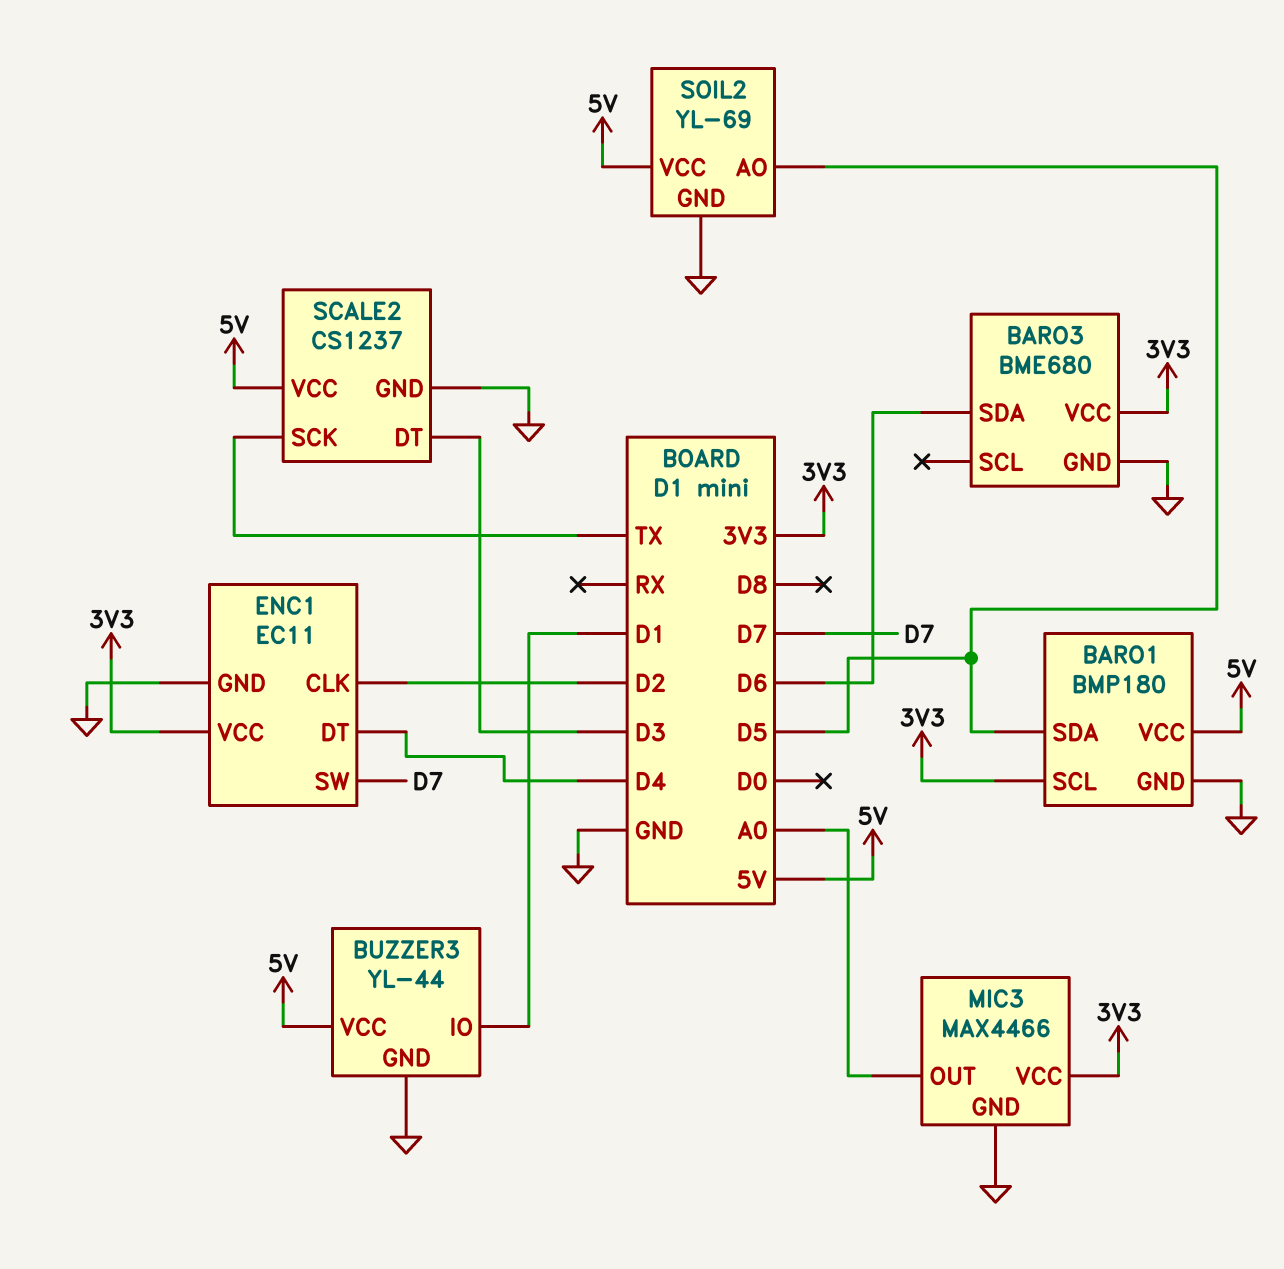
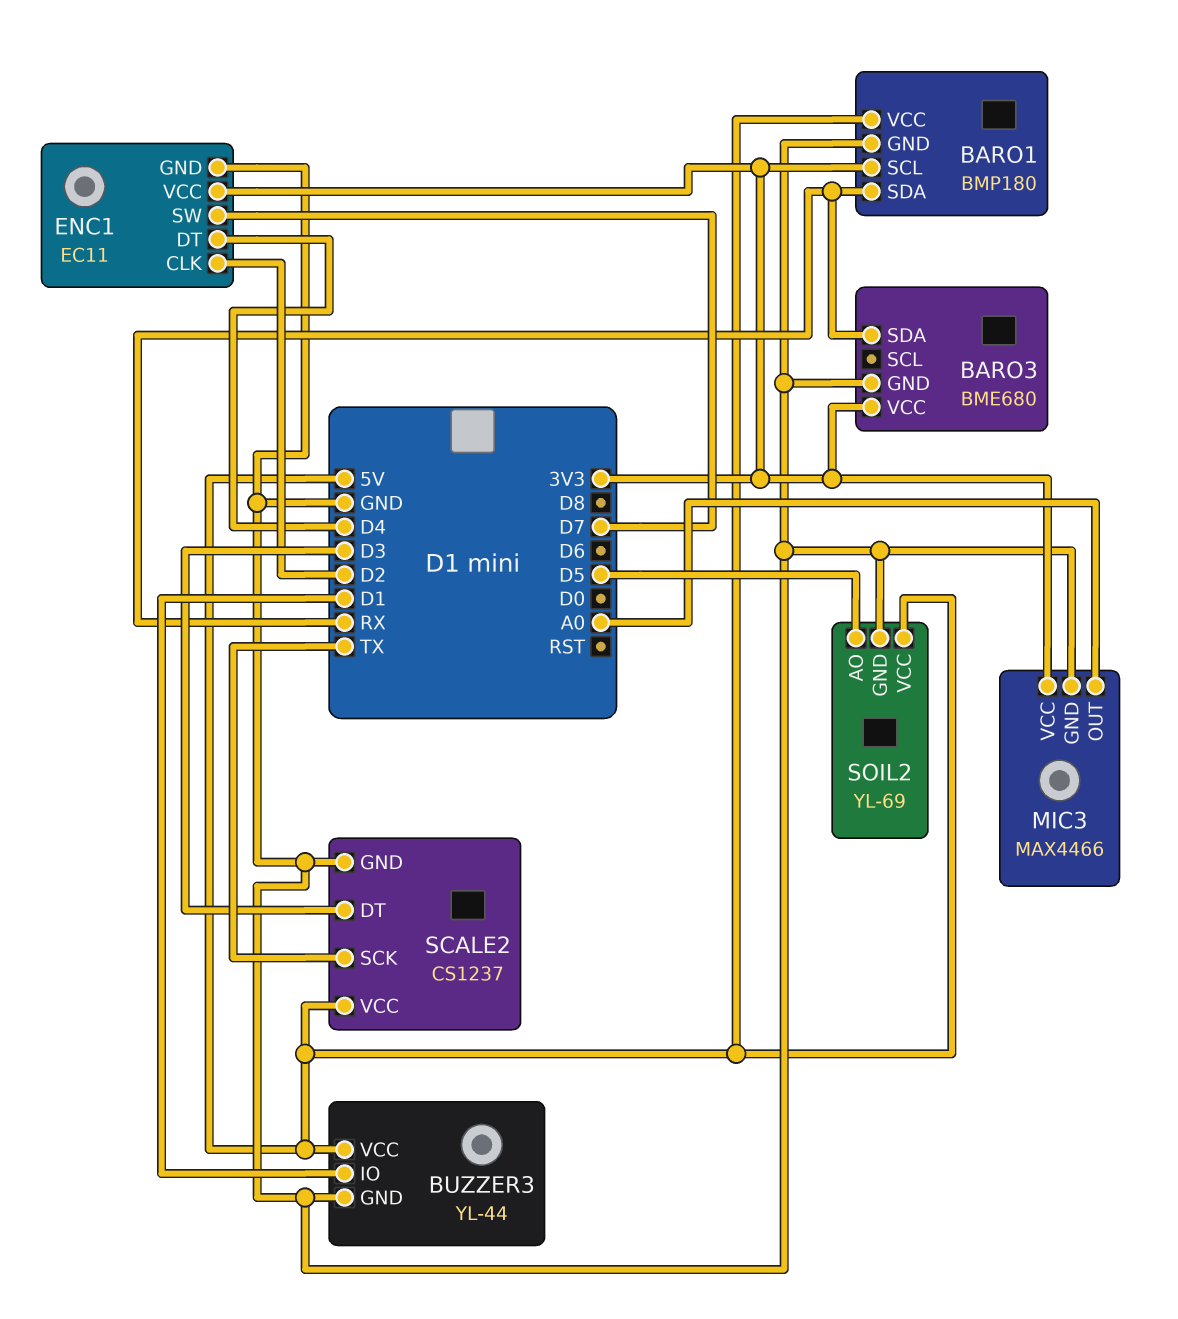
BARO1 pin SDA: D5 -> RX
BARO3 pin SDA: D6 -> RX

